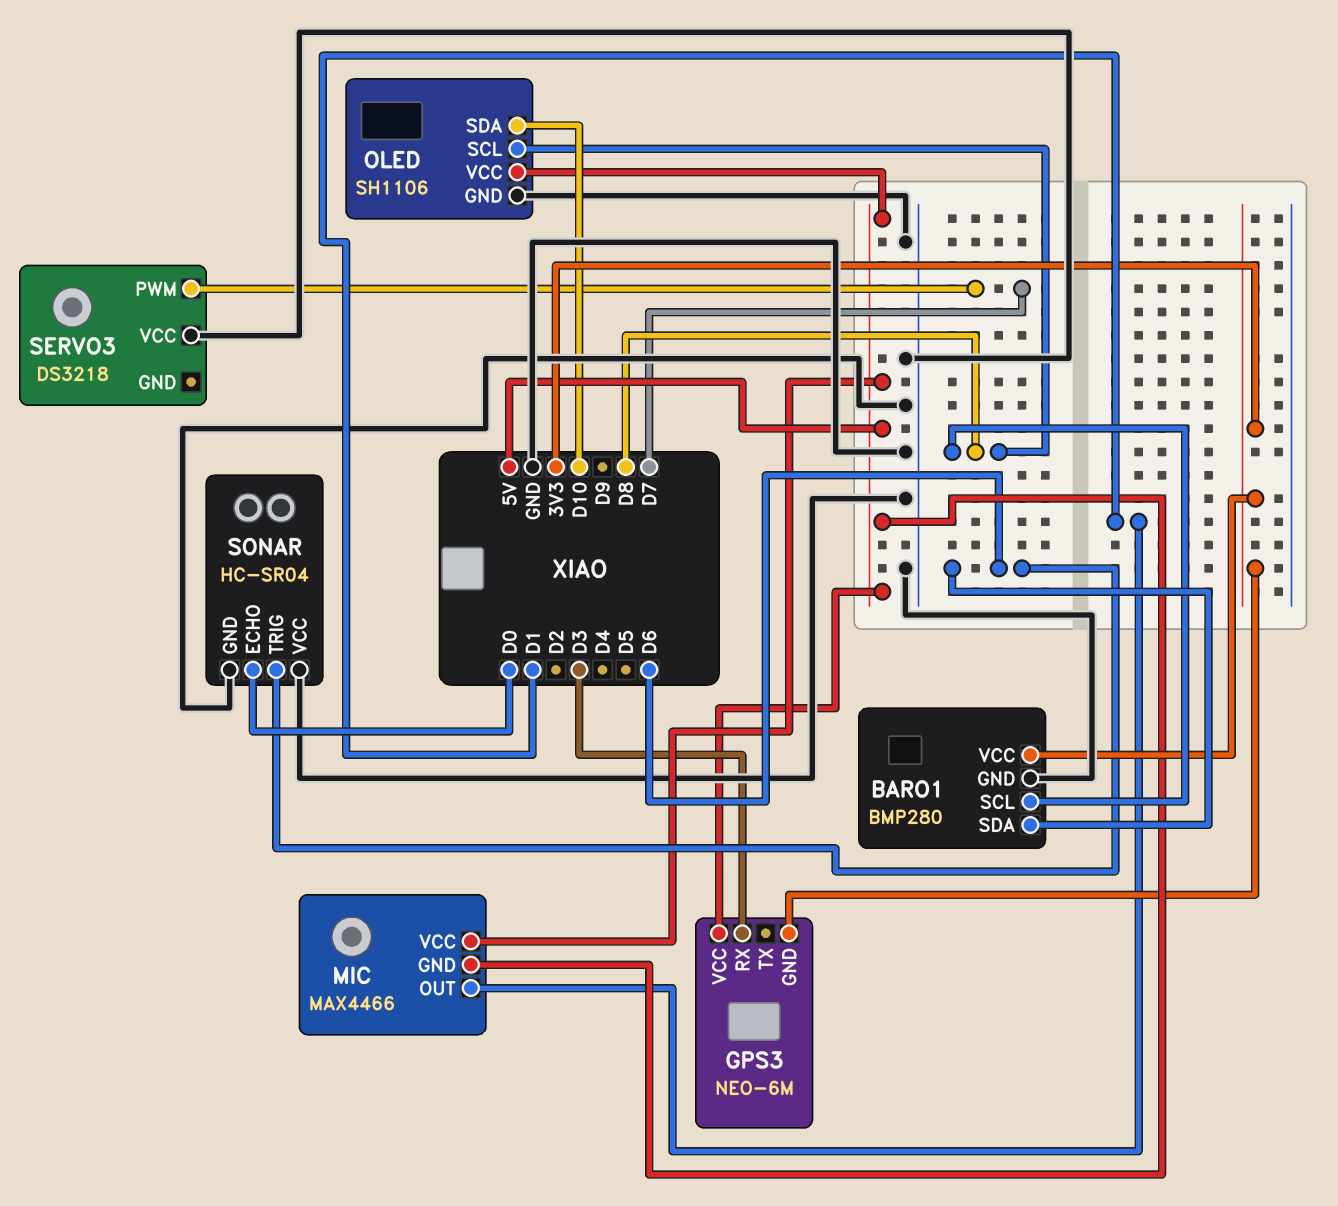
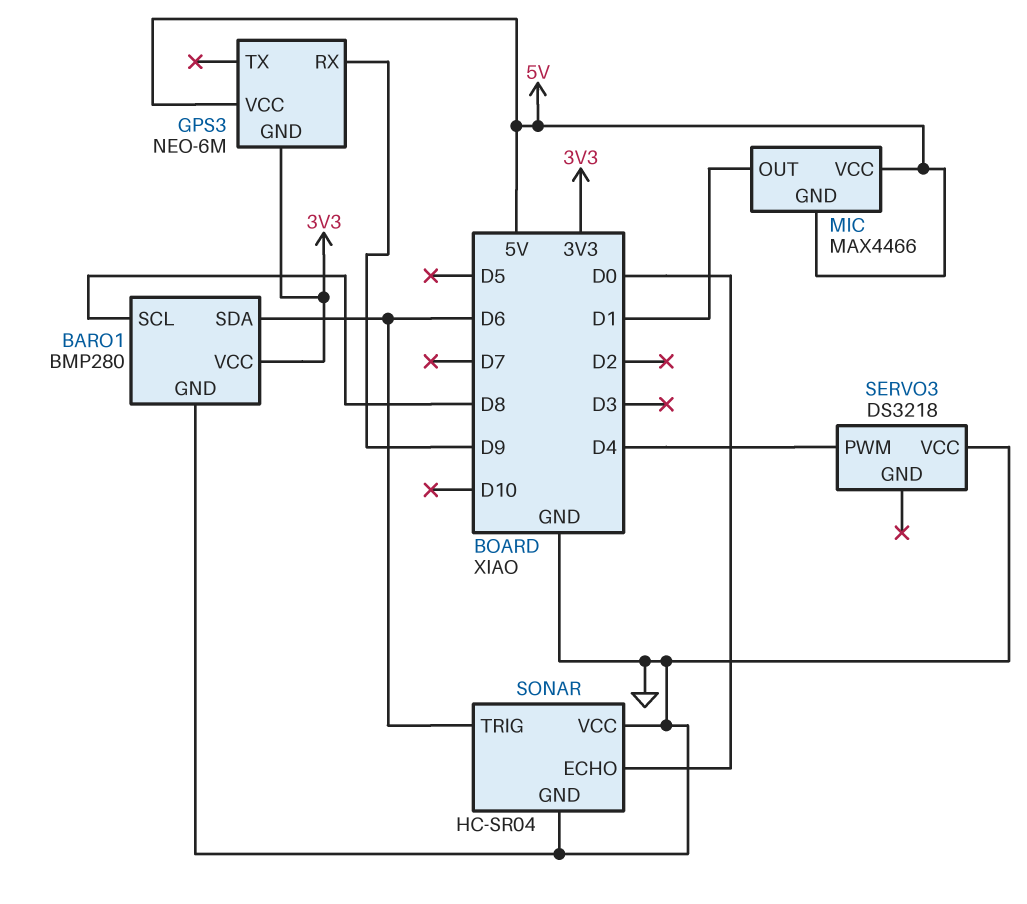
GPS3 pin RX: D3 -> D9
OLED: SH1106 -> none
OLED pin GND: GND -> none
OLED pin SCL: D8 -> none
OLED pin SDA: D10 -> none
OLED pin VCC: 5V -> none
SERVO3 pin PWM: D7 -> D4

